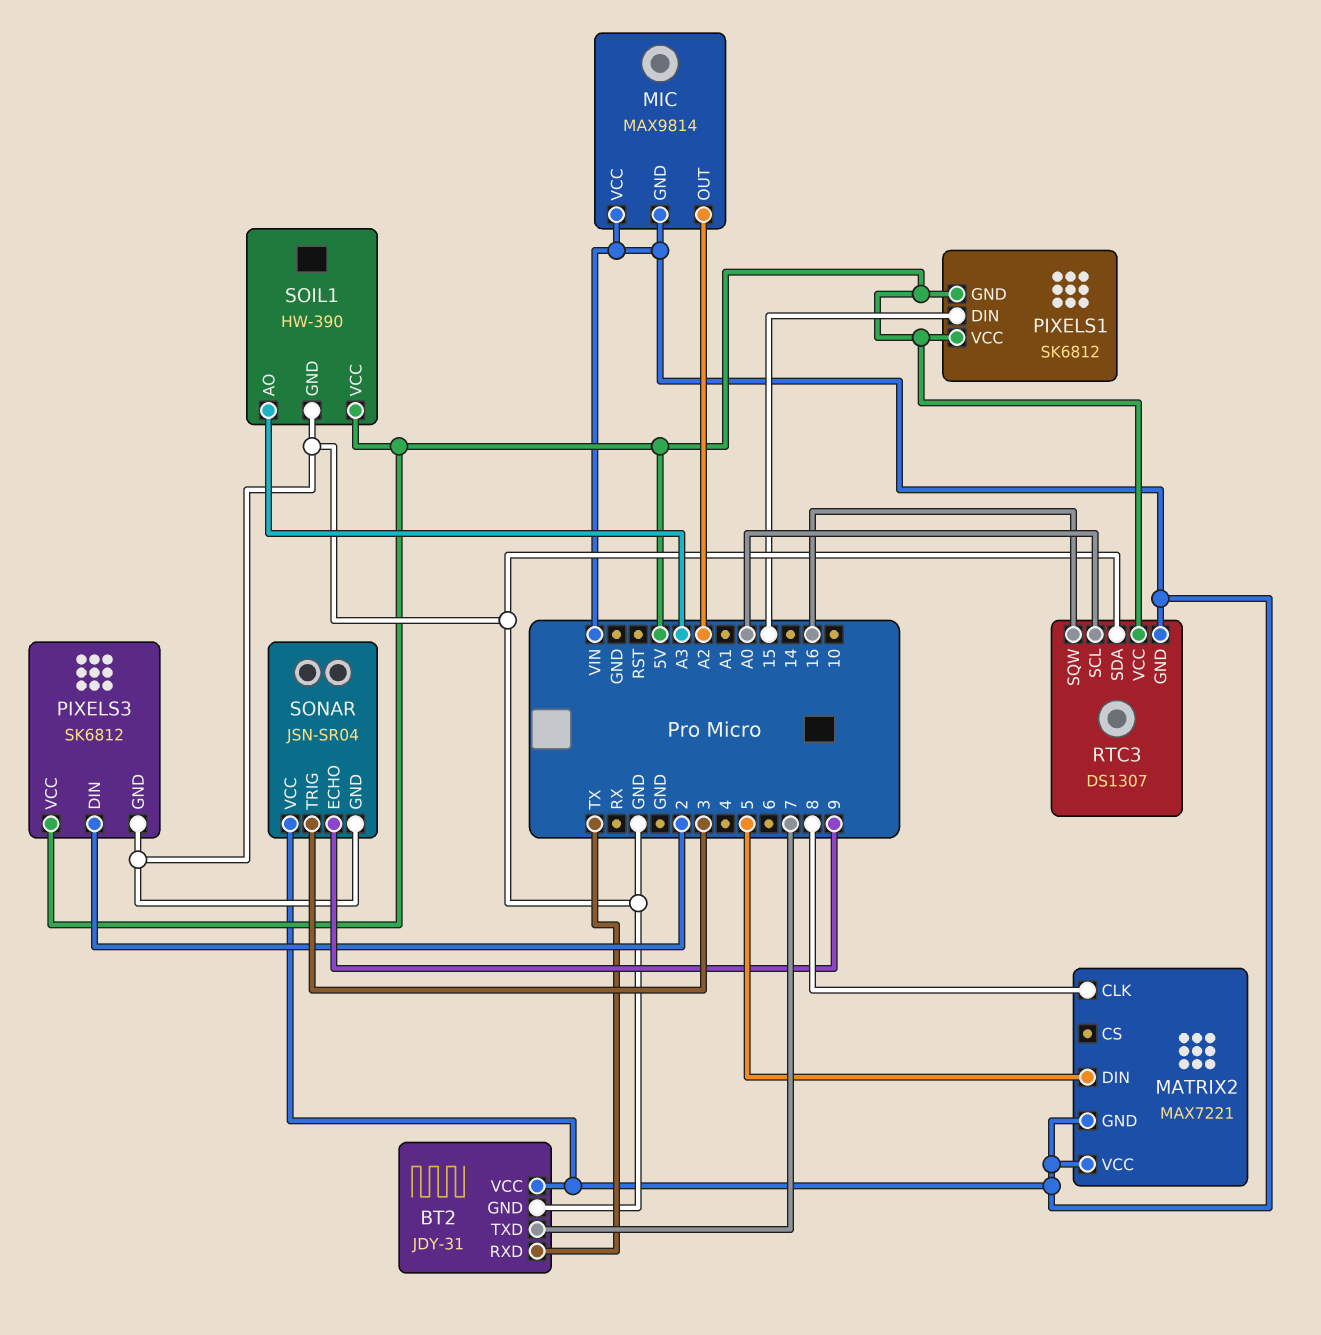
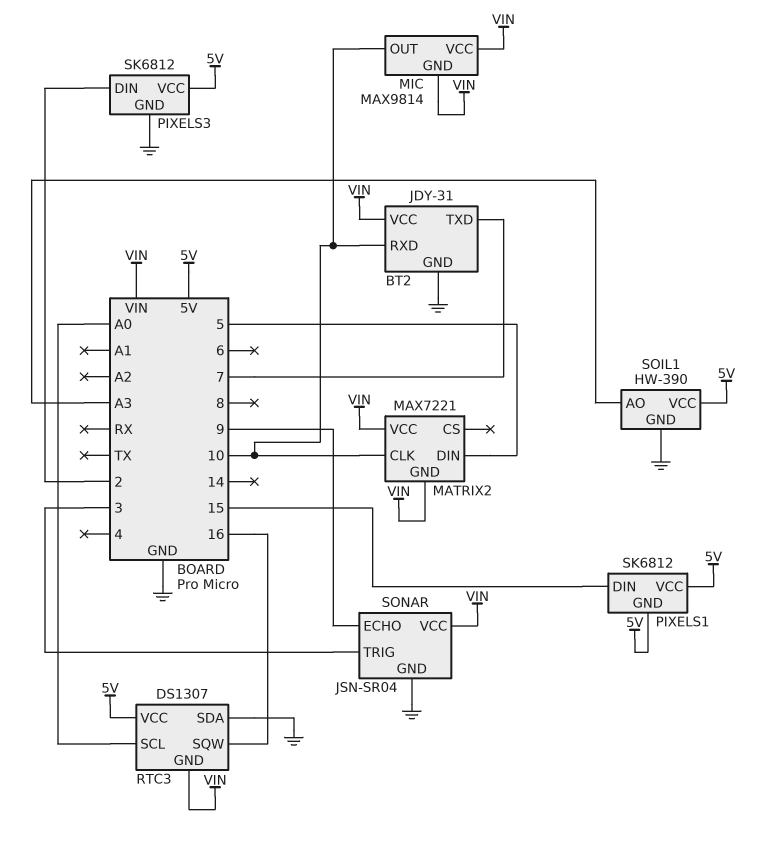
BT2 pin RXD: TX -> 10
MATRIX2 pin CLK: 8 -> 10
MIC pin OUT: A2 -> 10

